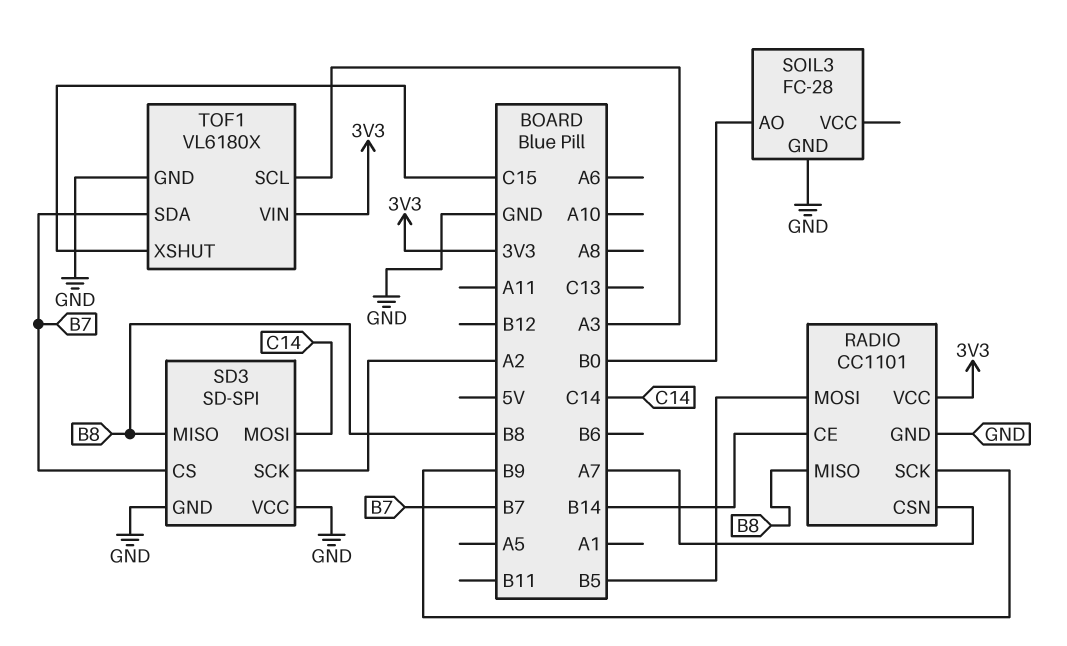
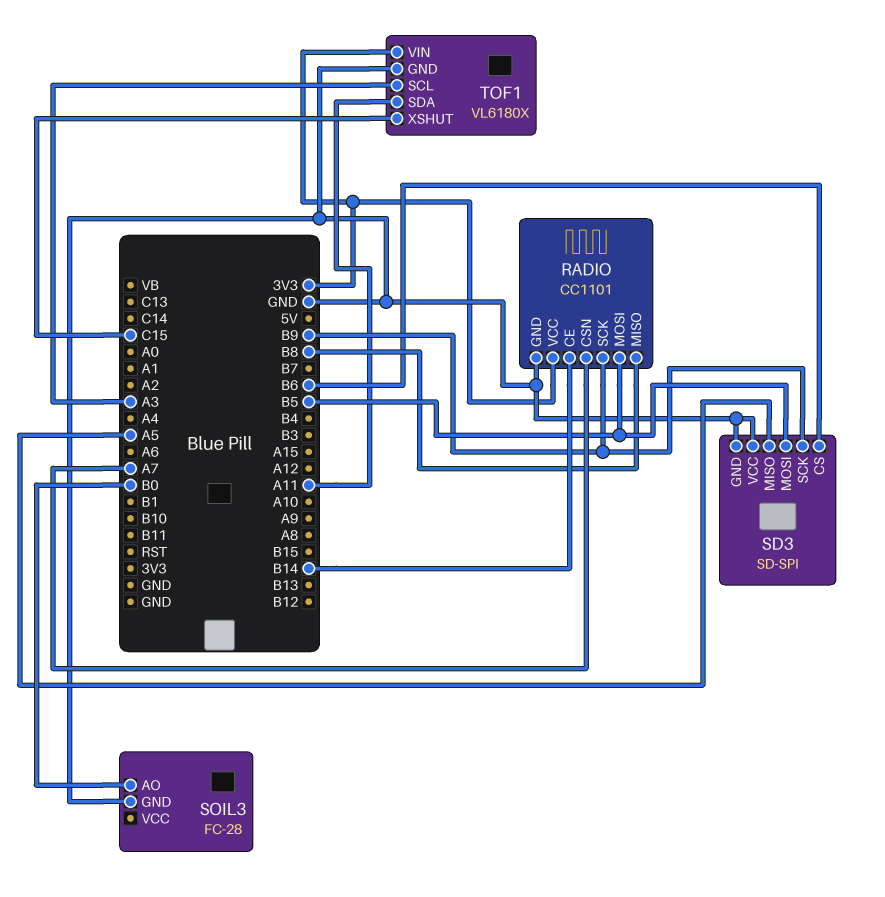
SD3 pin CS: B7 -> B6
SD3 pin MISO: B8 -> A5
SD3 pin MOSI: C14 -> B5
SD3 pin SCK: A2 -> B9
TOF1 pin SDA: B7 -> A11

